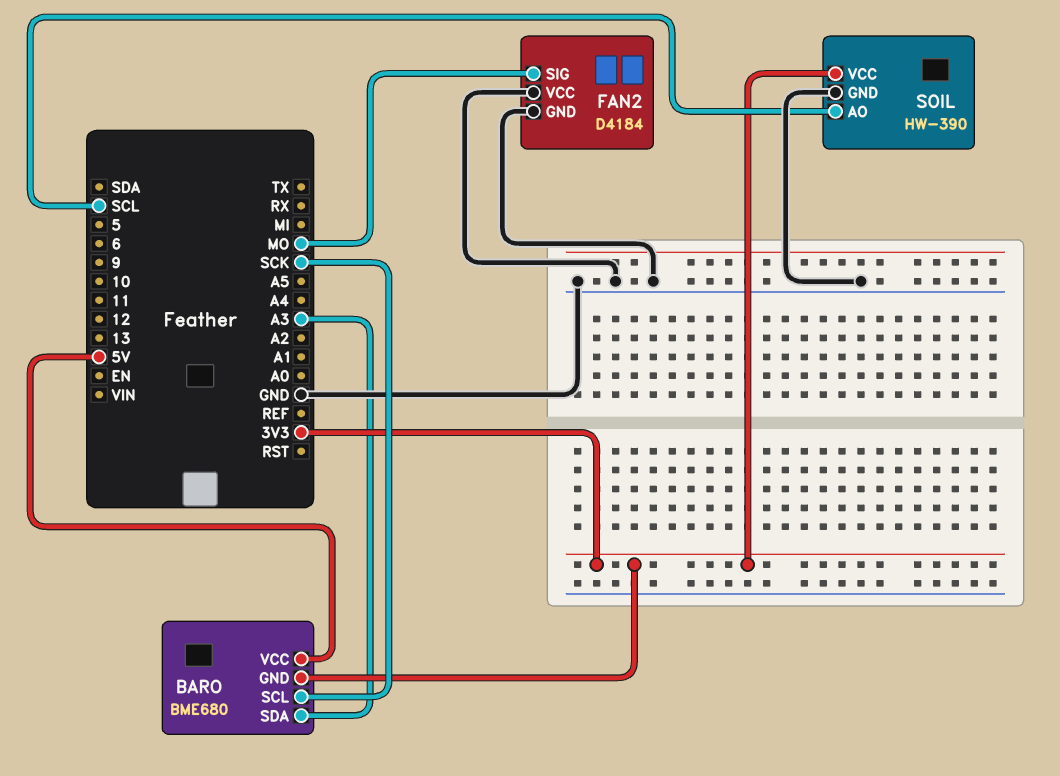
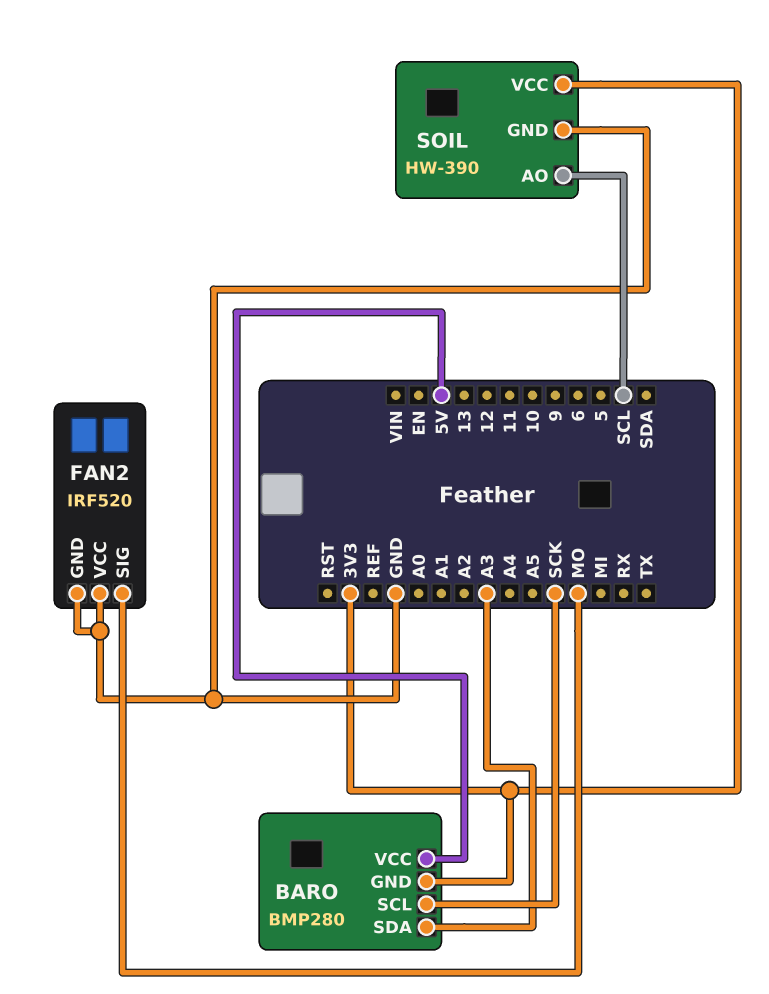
BARO: BME680 -> BMP280
FAN2: D4184 -> IRF520

